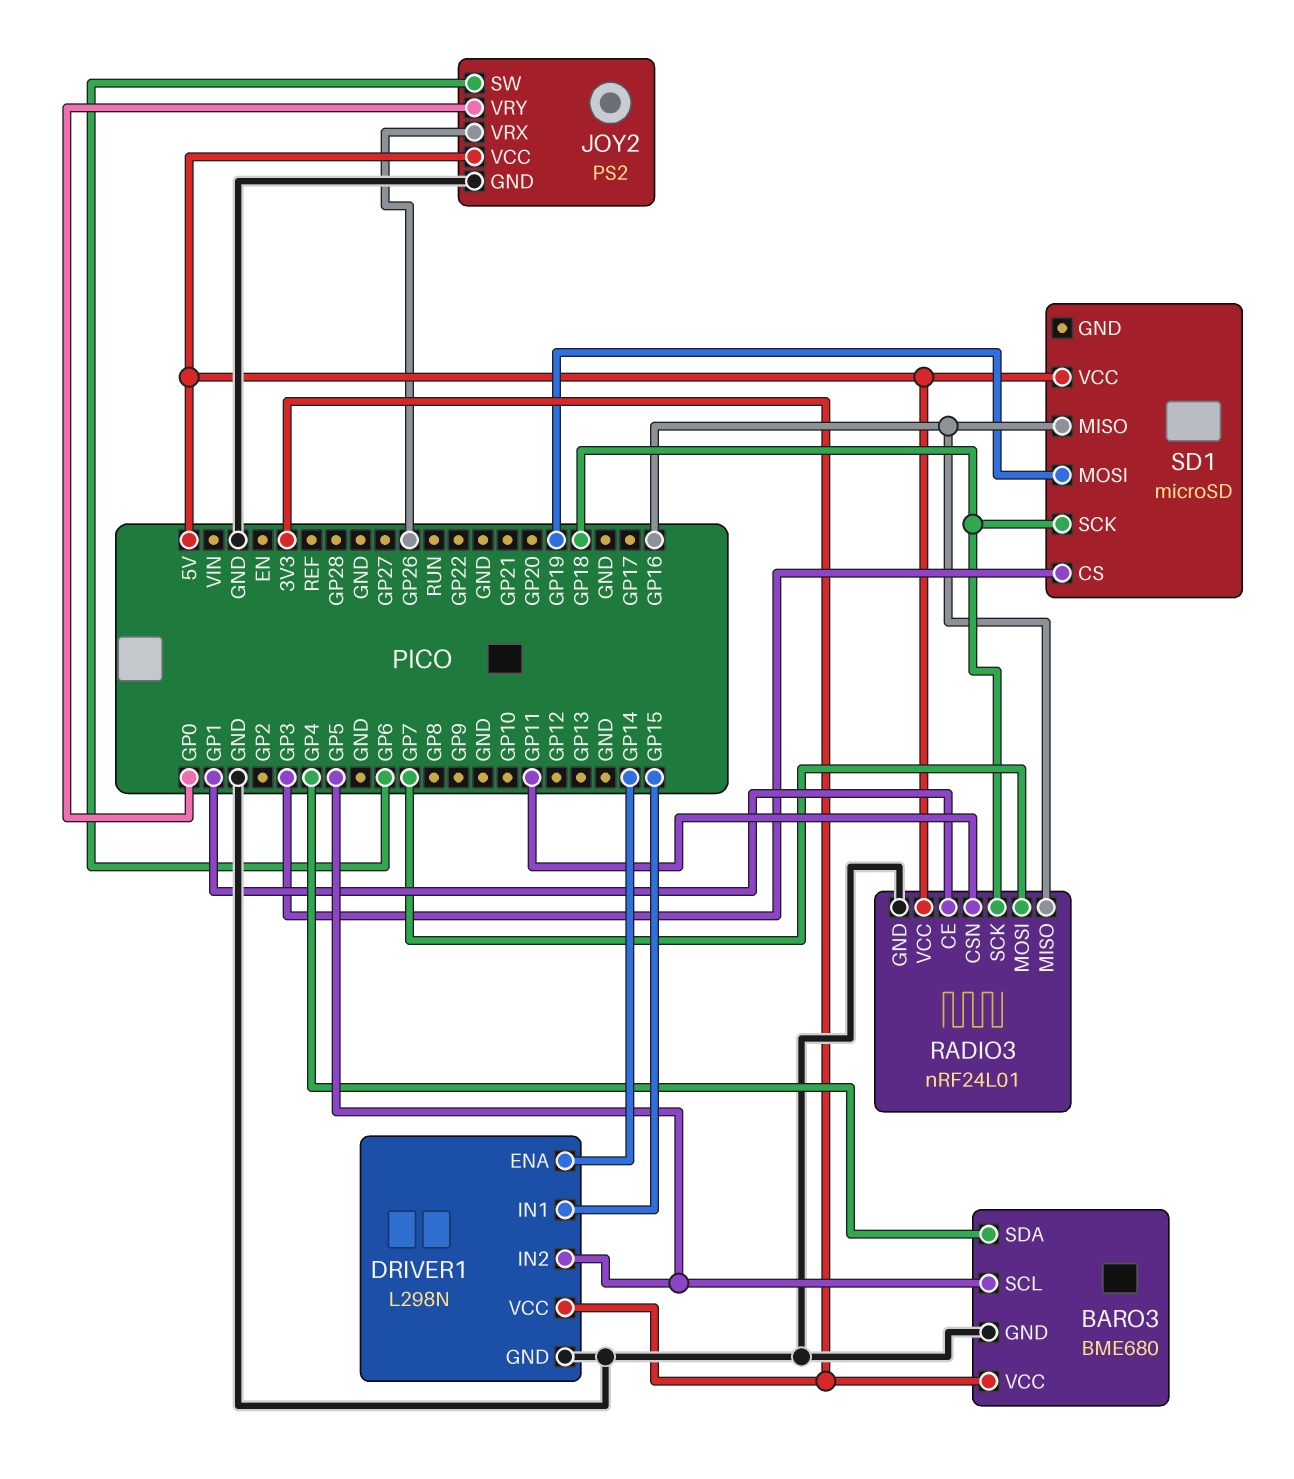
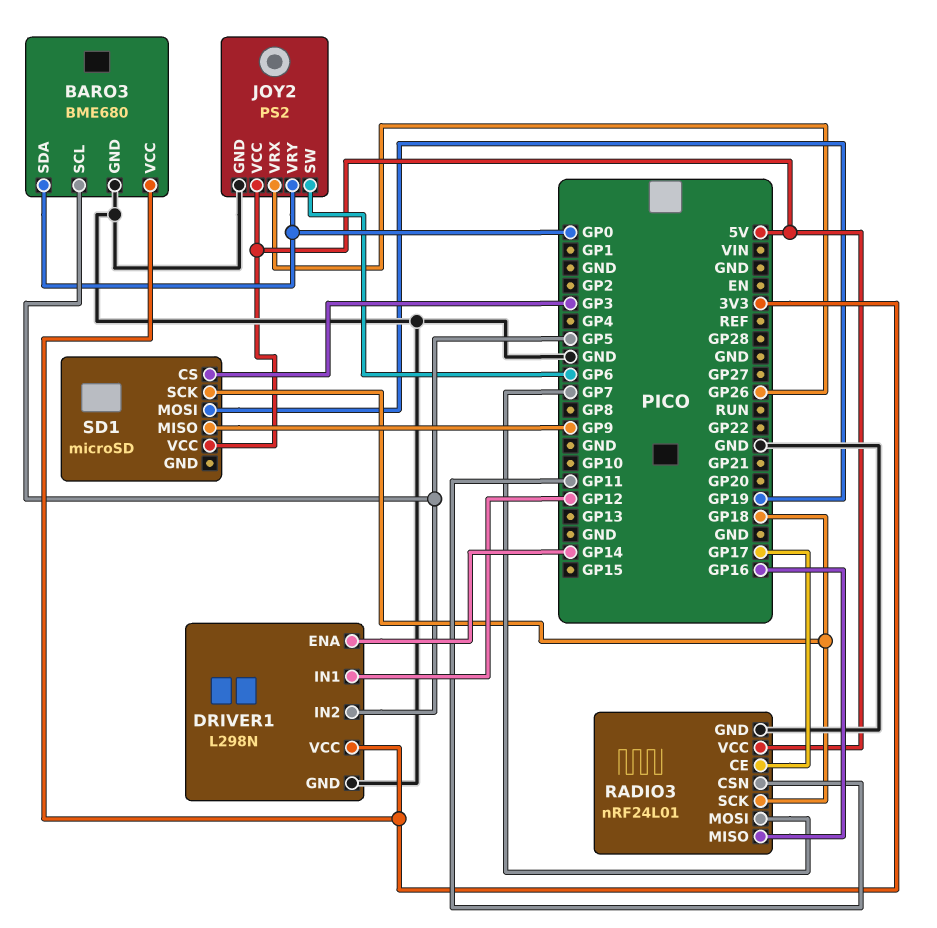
BARO3 pin SDA: GP4 -> GP0
DRIVER1 pin IN1: GP15 -> GP12
RADIO3 pin CE: GP1 -> GP17
SD1 pin MISO: GP16 -> GP9

